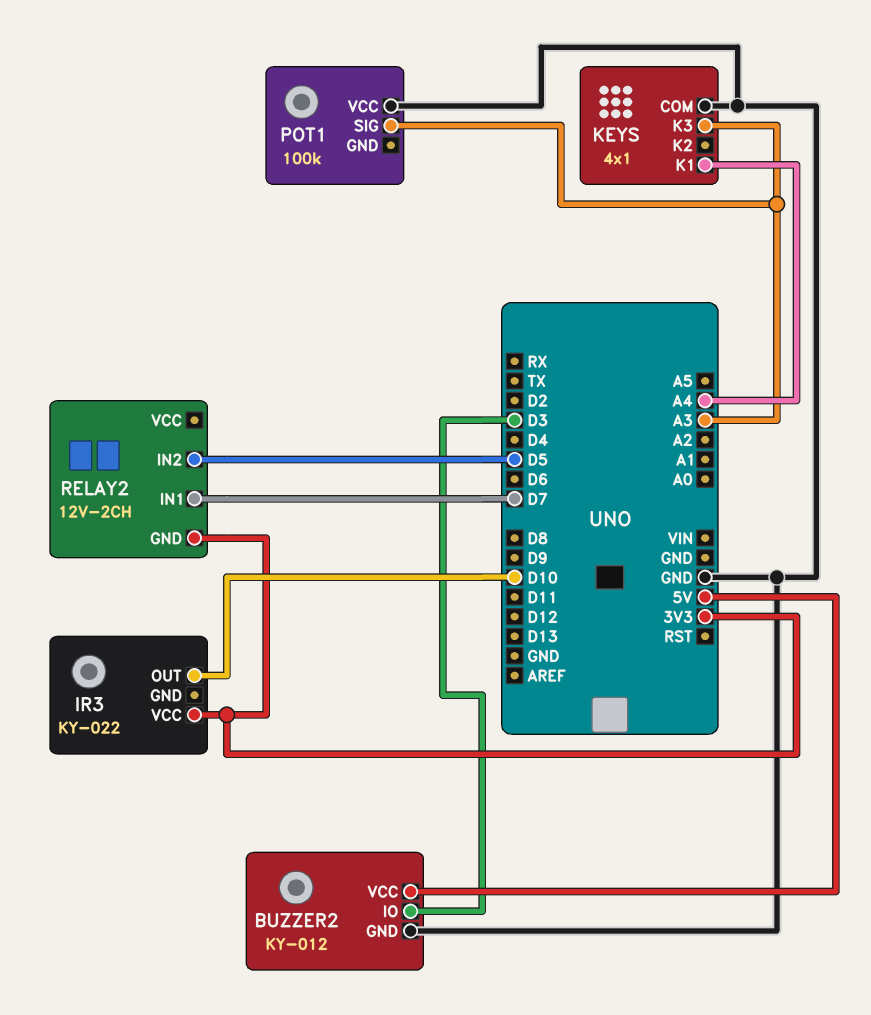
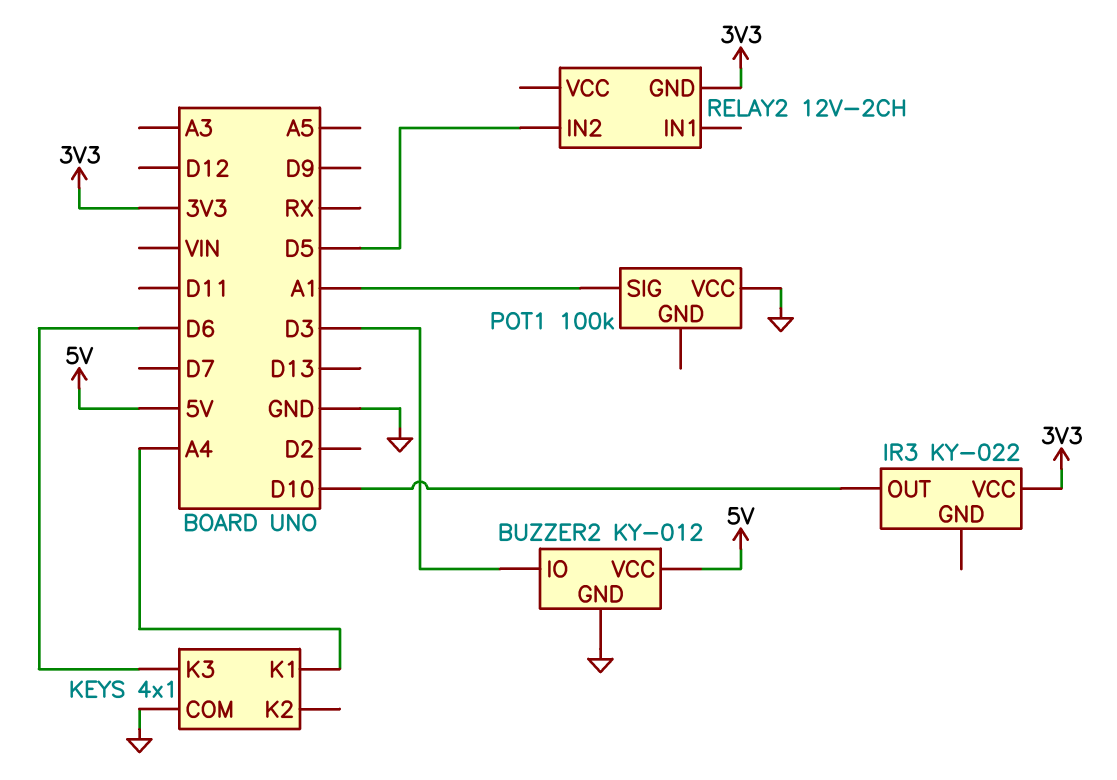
KEYS pin K3: A3 -> D6
POT1 pin SIG: A3 -> A1
RELAY2 pin IN1: D7 -> none

